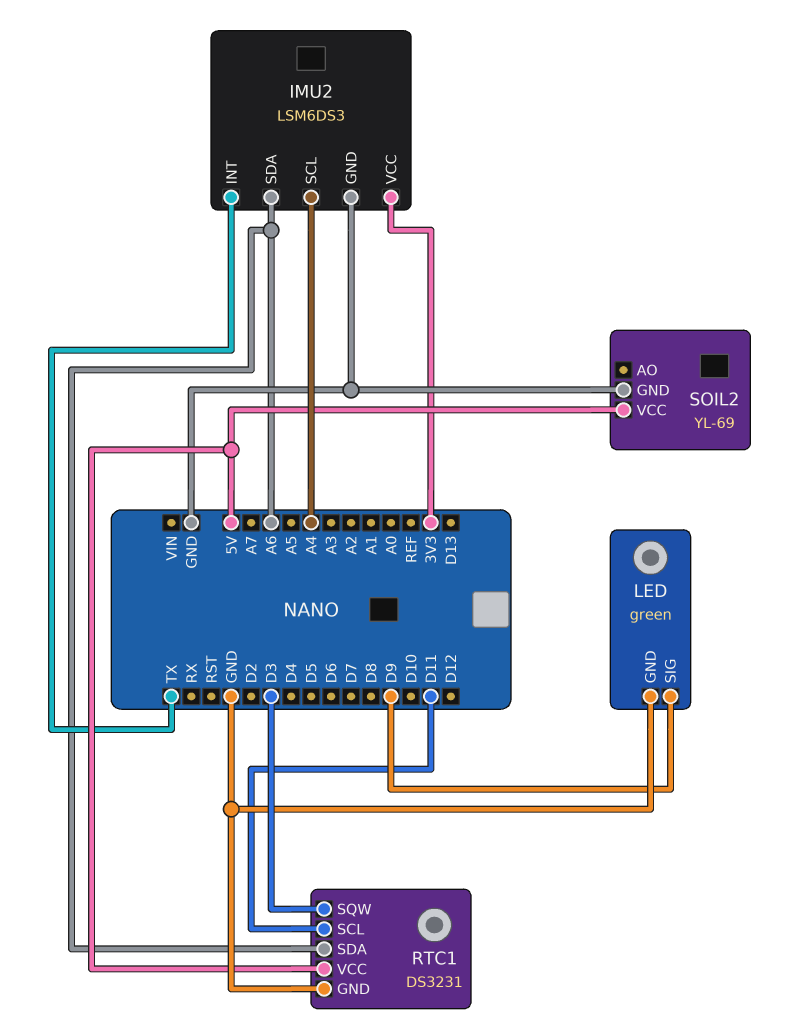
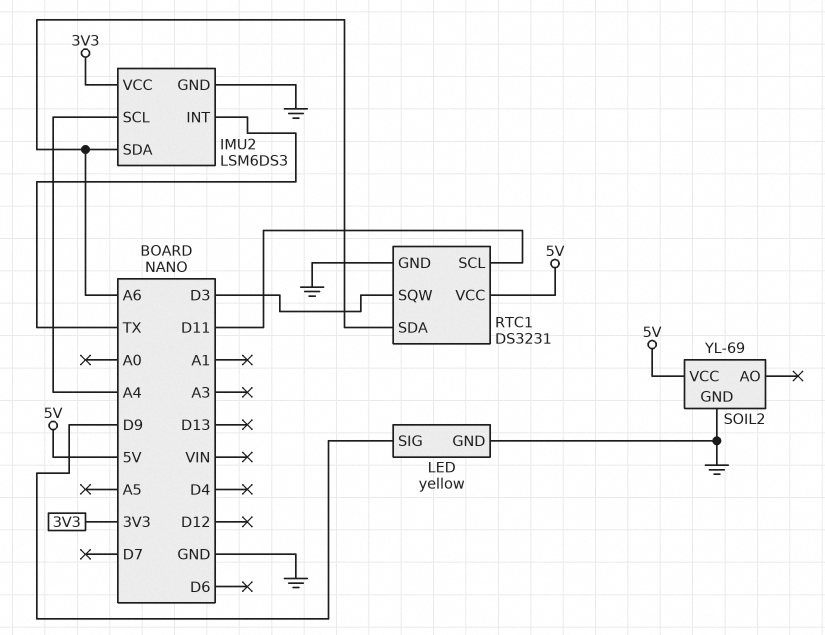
LED: green -> yellow

